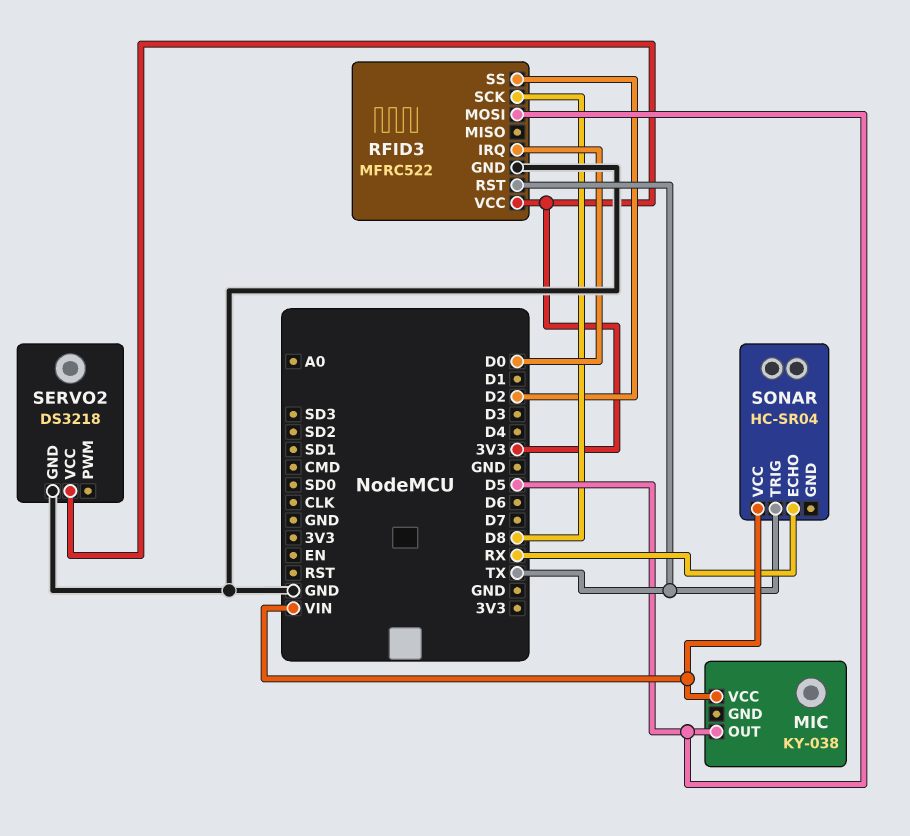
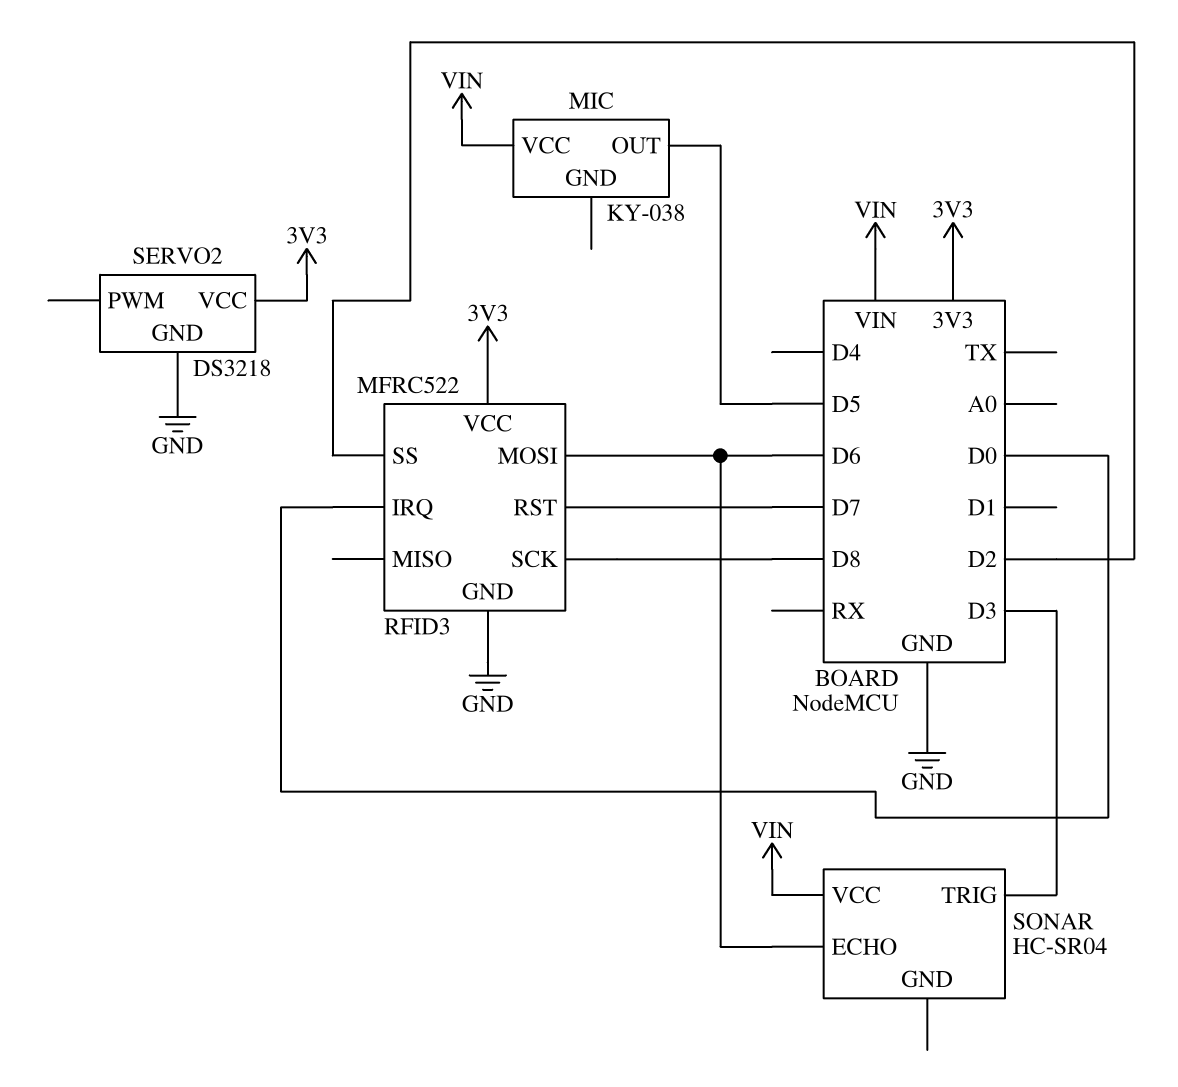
RFID3 pin MOSI: D5 -> D6
RFID3 pin RST: TX -> D7
SONAR pin ECHO: RX -> D6
SONAR pin TRIG: TX -> D3

